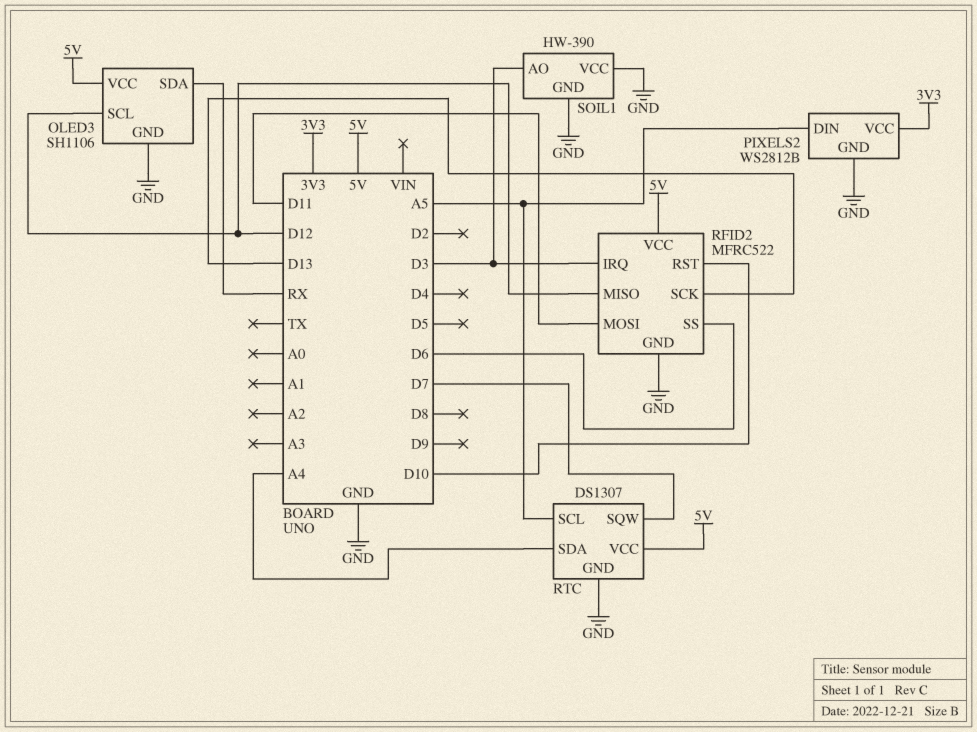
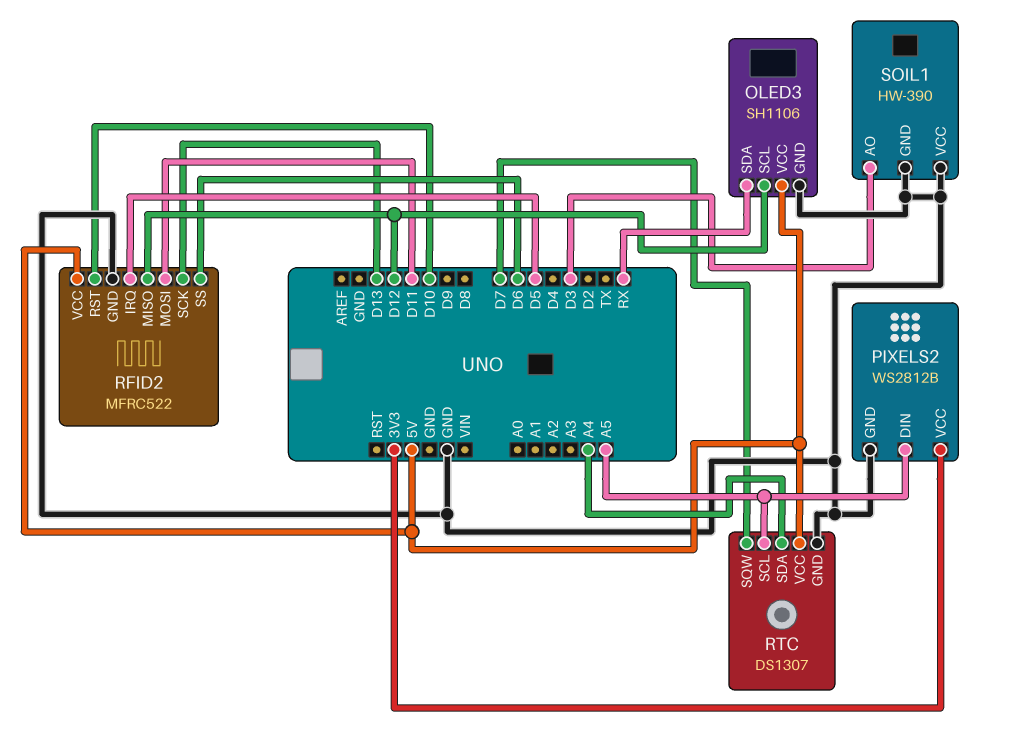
RFID2 pin IRQ: D3 -> D5

